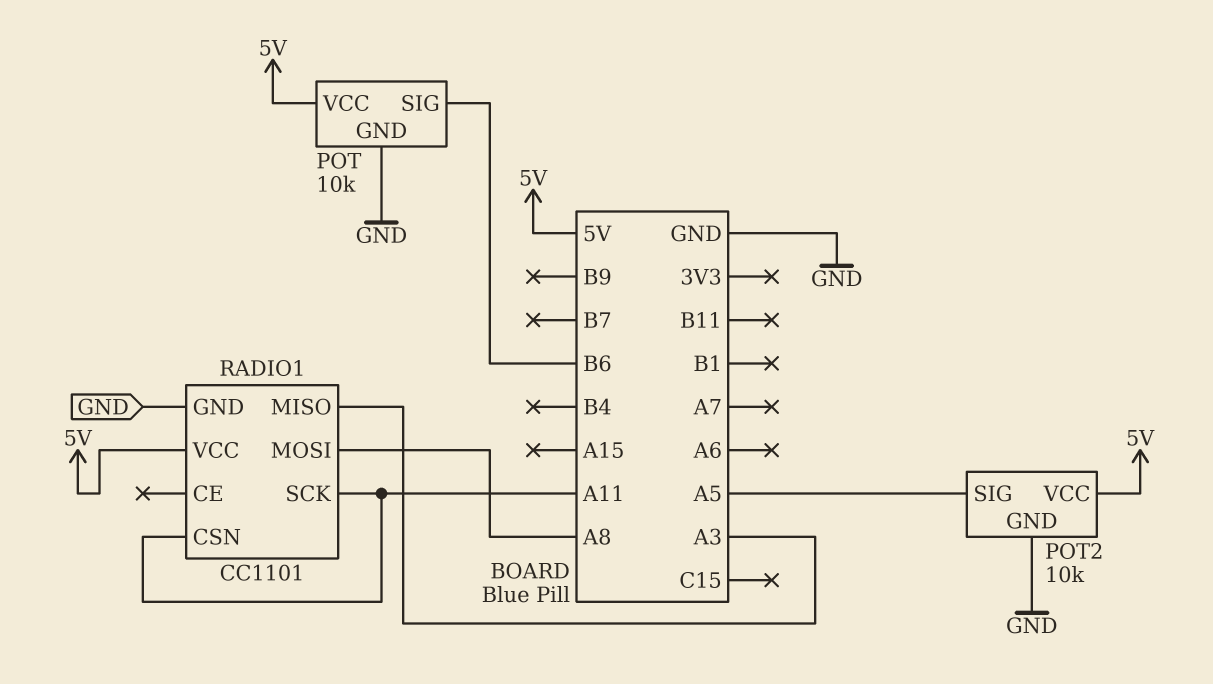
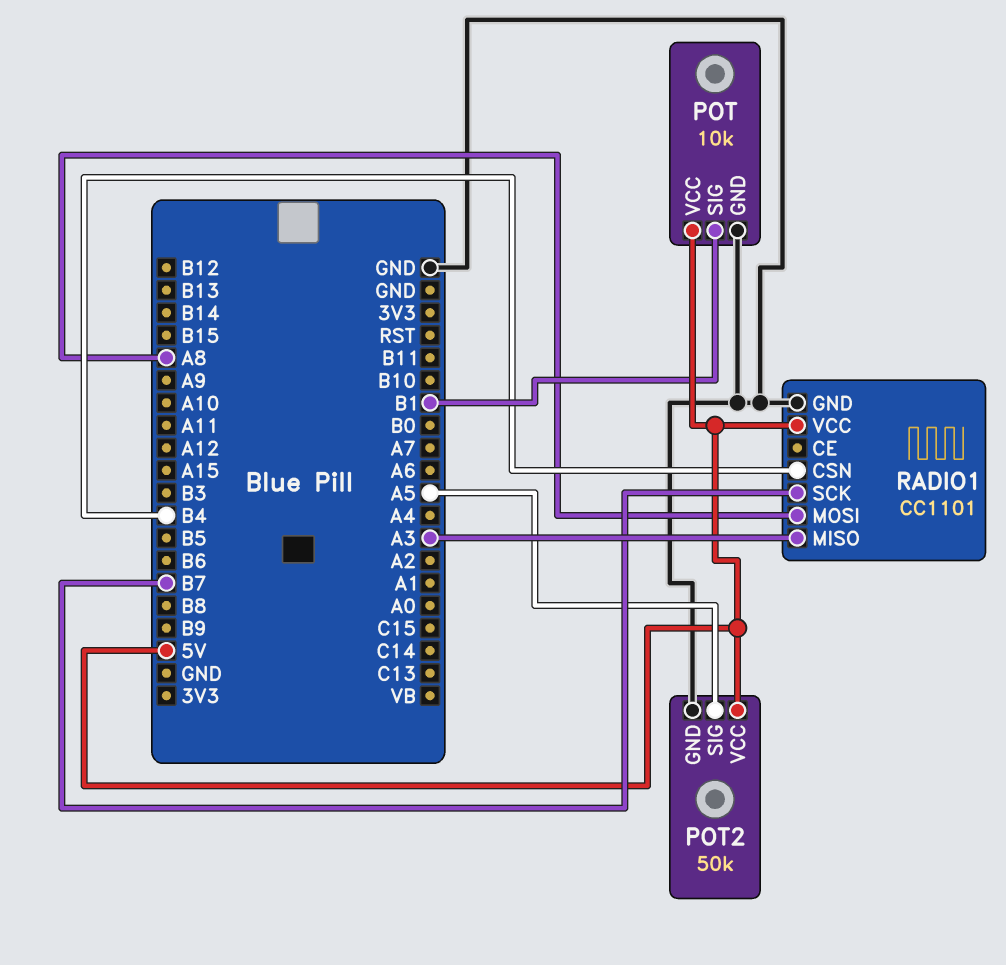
POT pin SIG: B6 -> B1
POT2: 10k -> 50k
RADIO1 pin CSN: A11 -> B4
RADIO1 pin SCK: A11 -> B7

